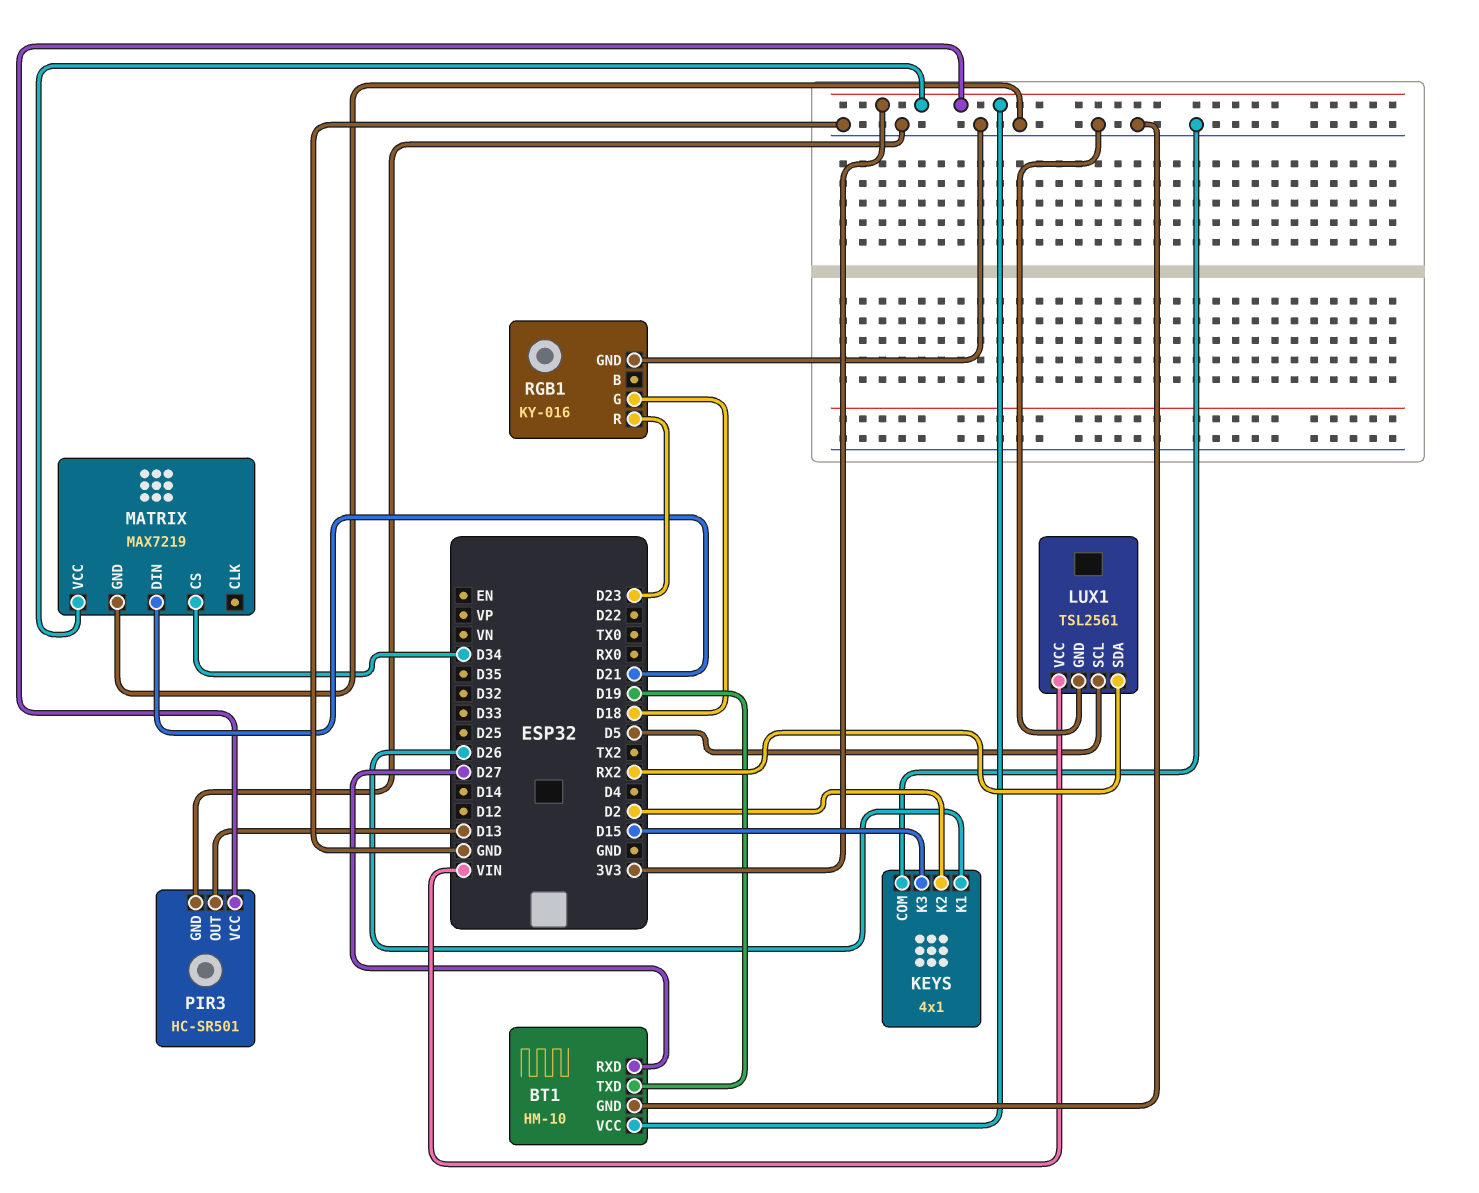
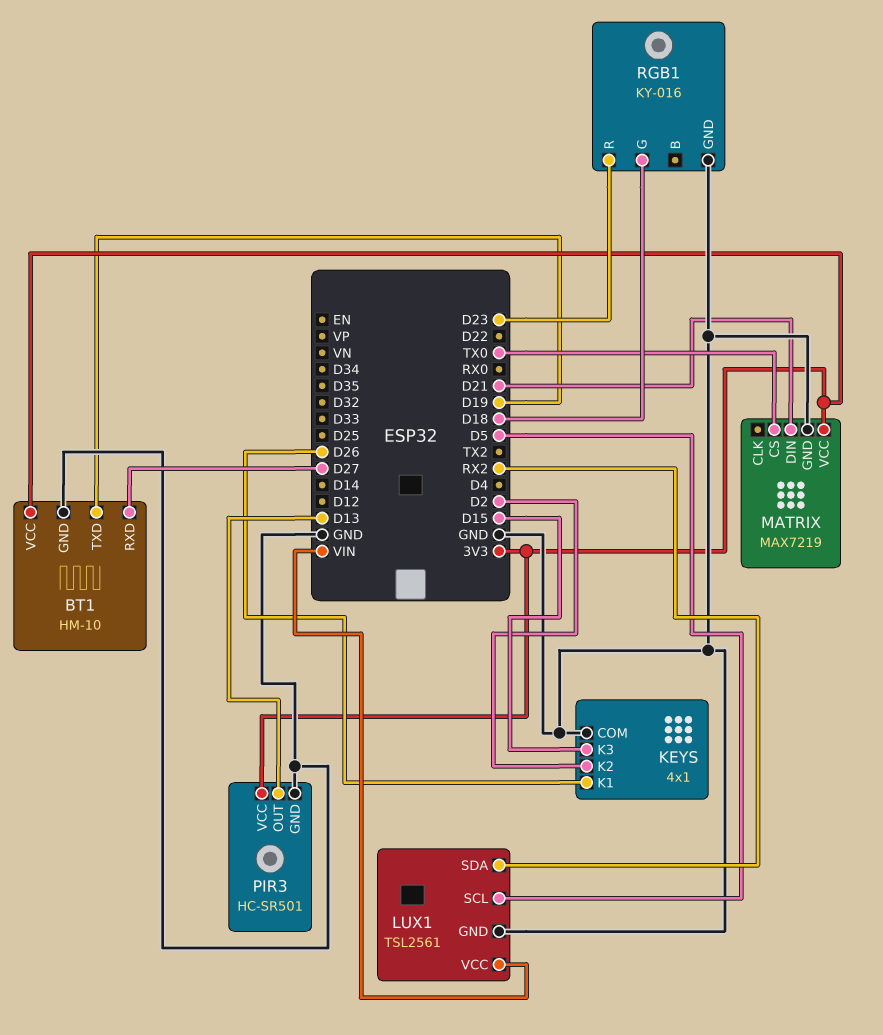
MATRIX pin CS: D34 -> TX0

